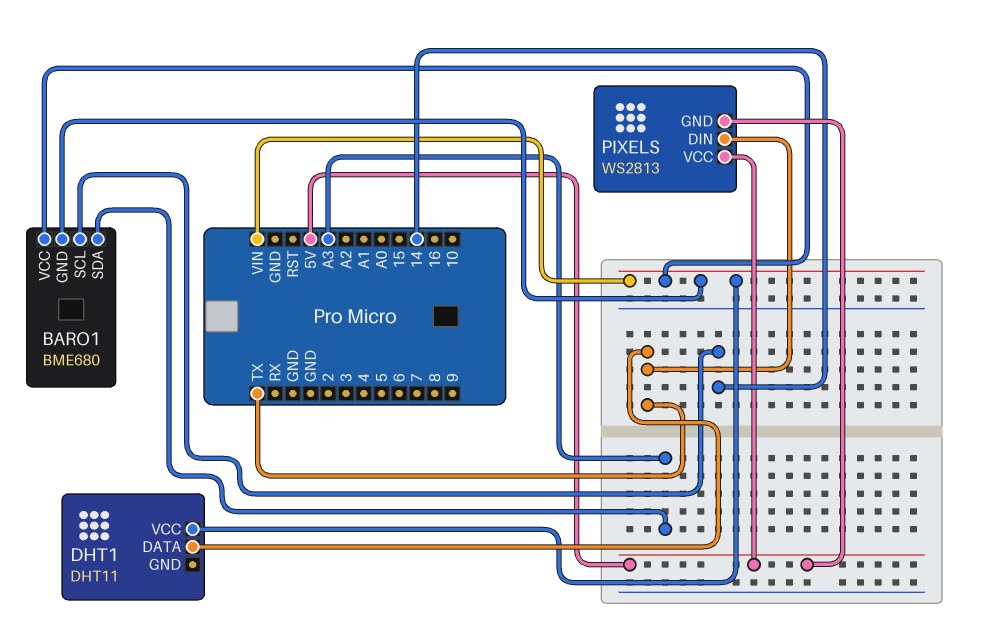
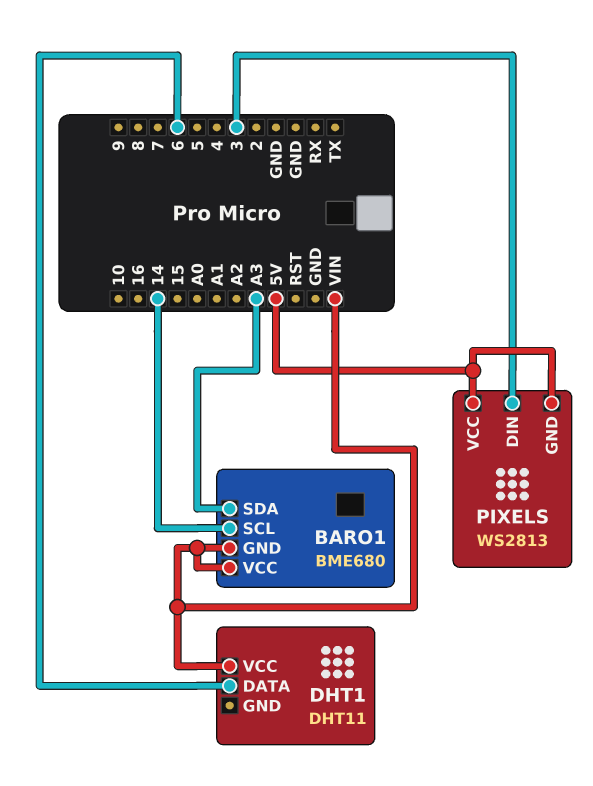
DHT1 pin DATA: TX -> 6
PIXELS pin DIN: TX -> 3

